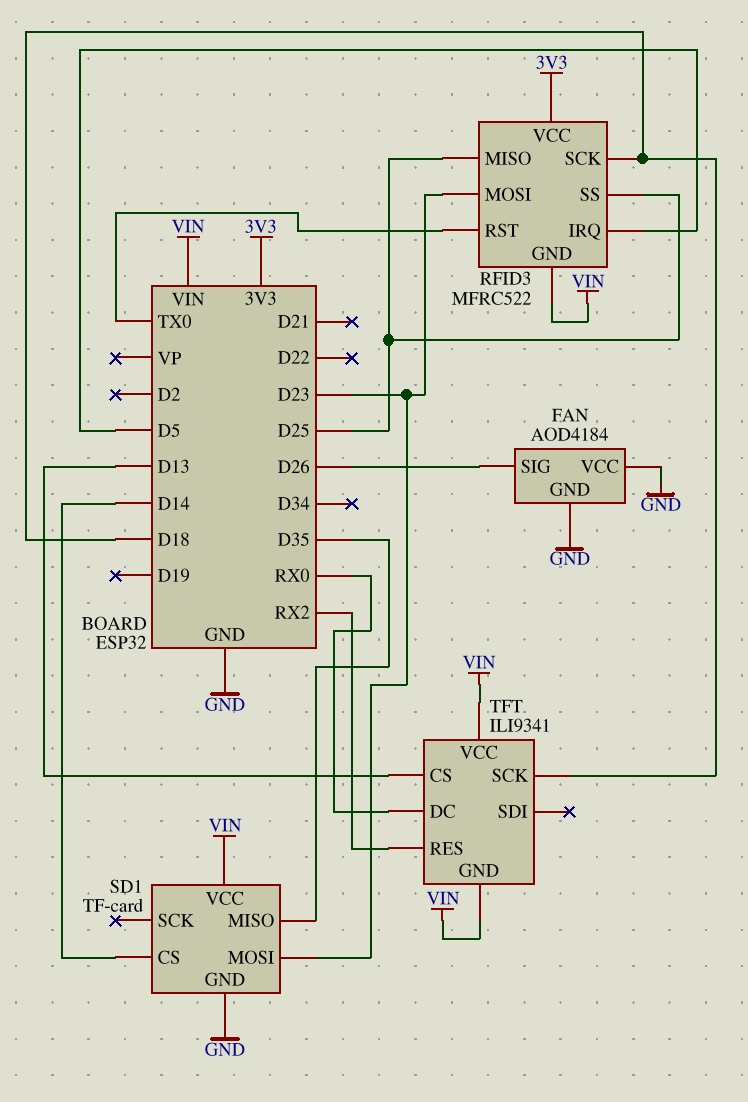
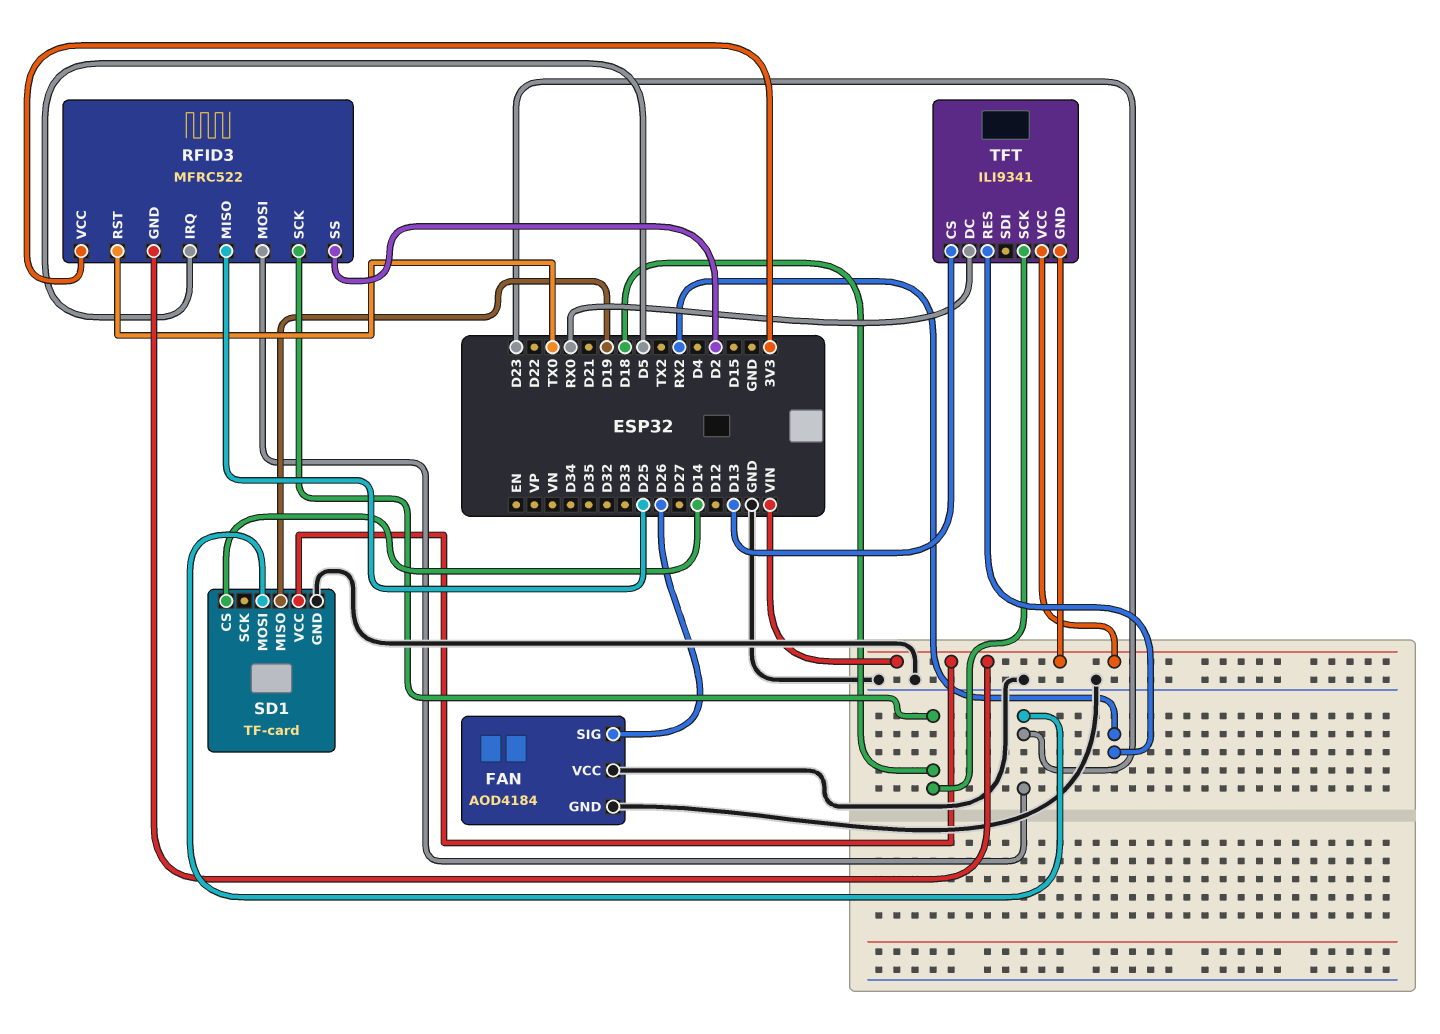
RFID3 pin SS: D25 -> D2
SD1 pin MISO: D35 -> D19

